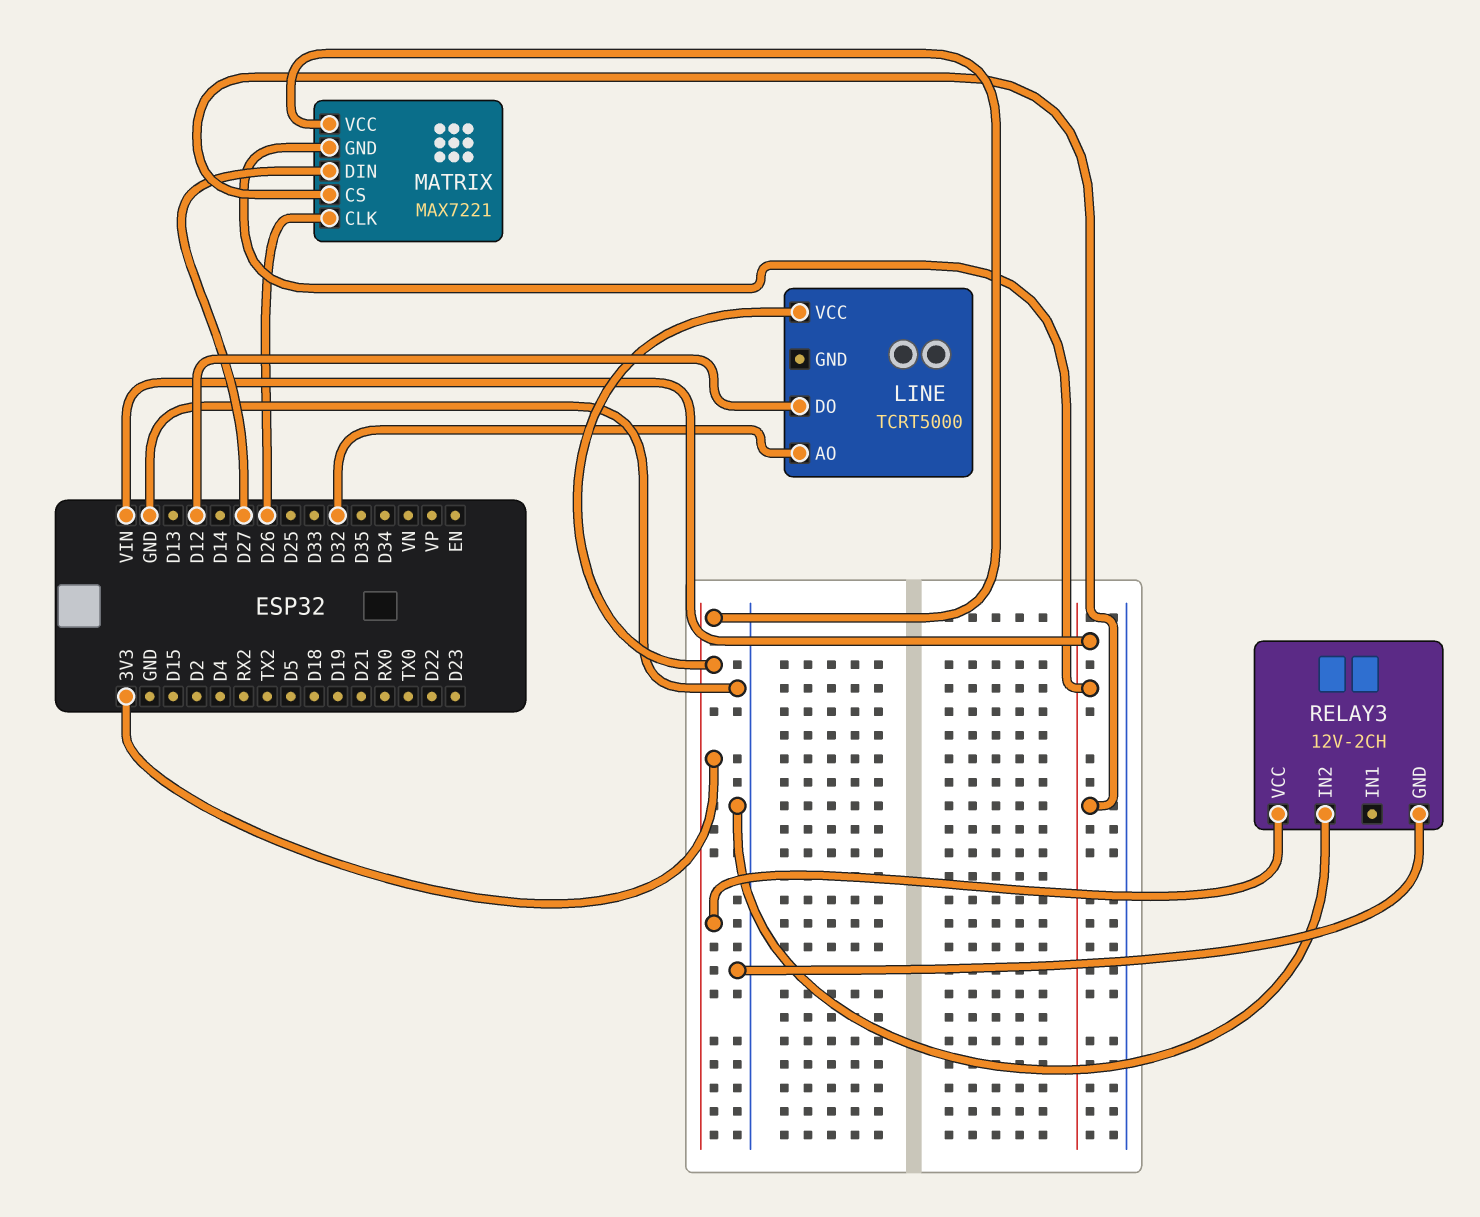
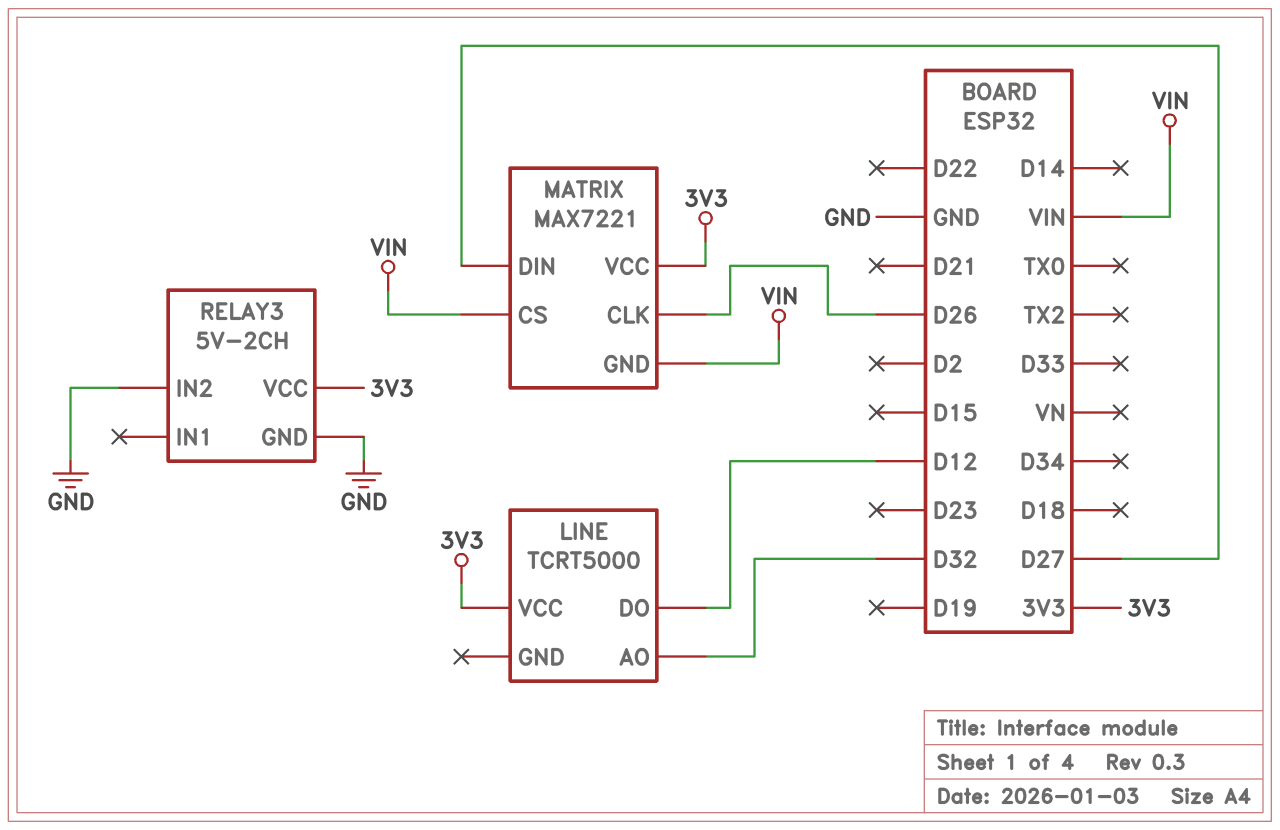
RELAY3: 12V-2CH -> 5V-2CH

